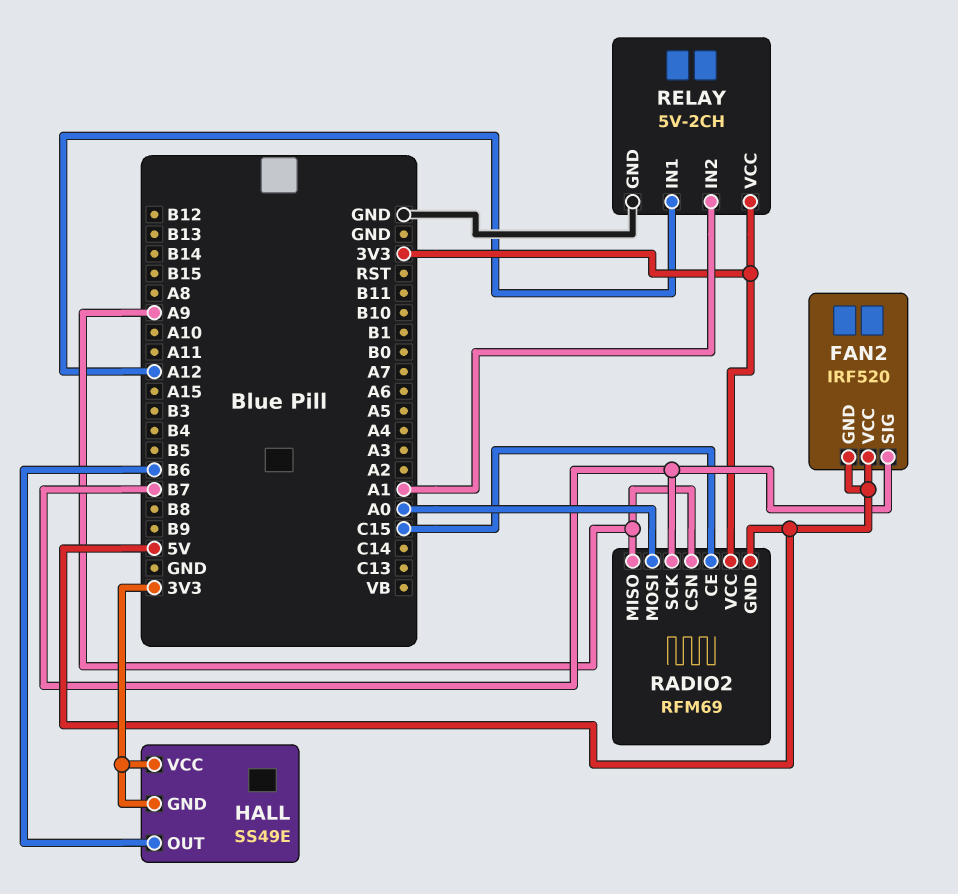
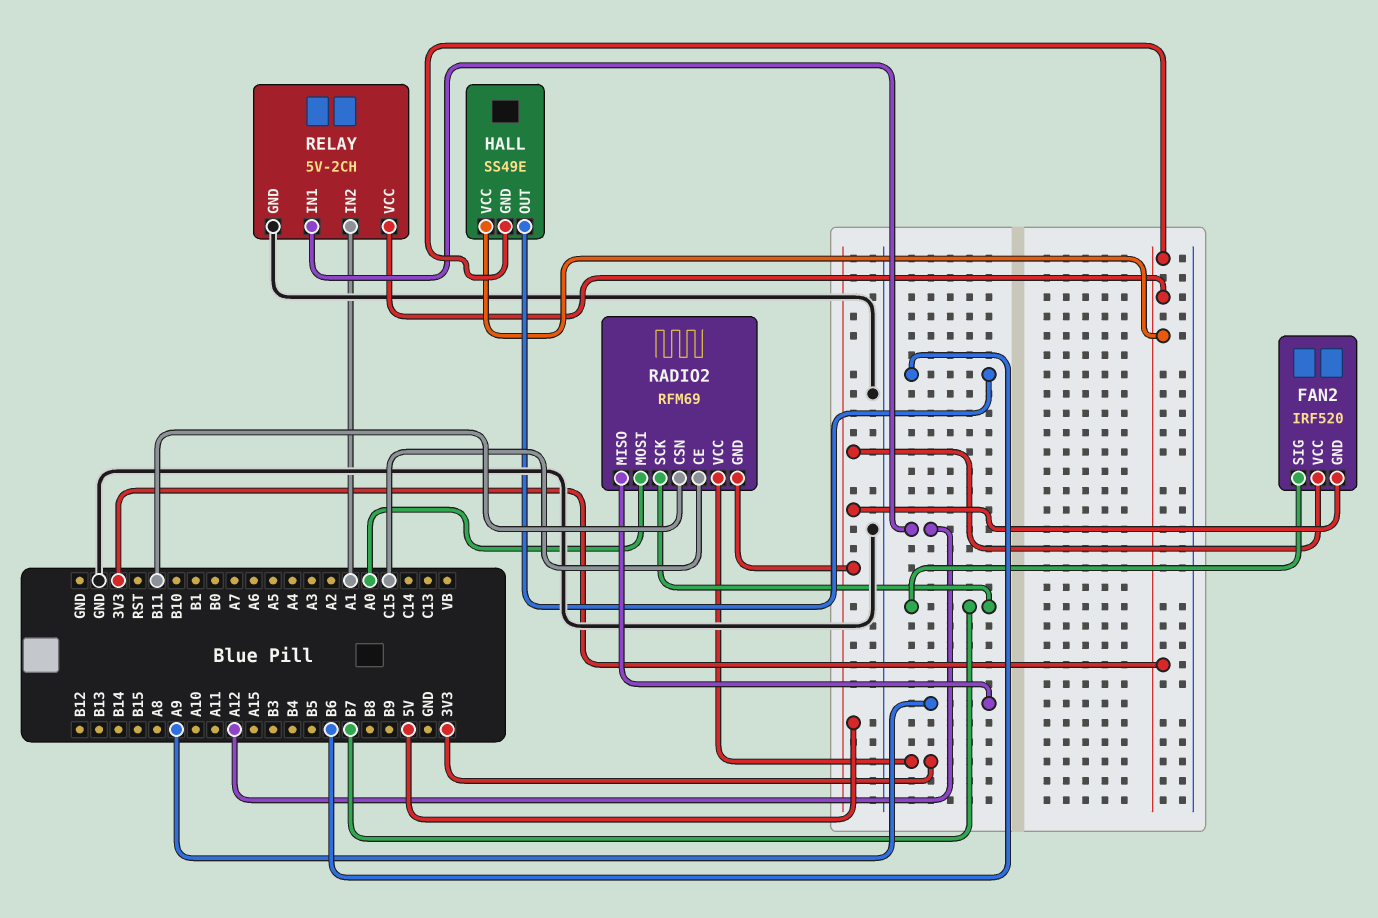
RADIO2 pin CSN: A9 -> B11

